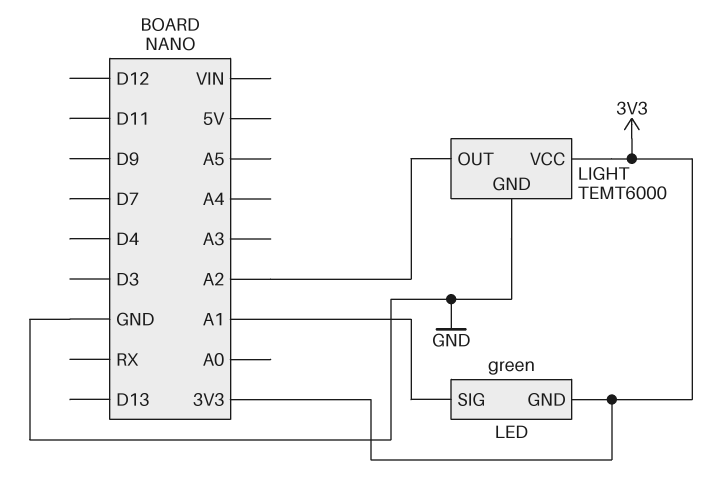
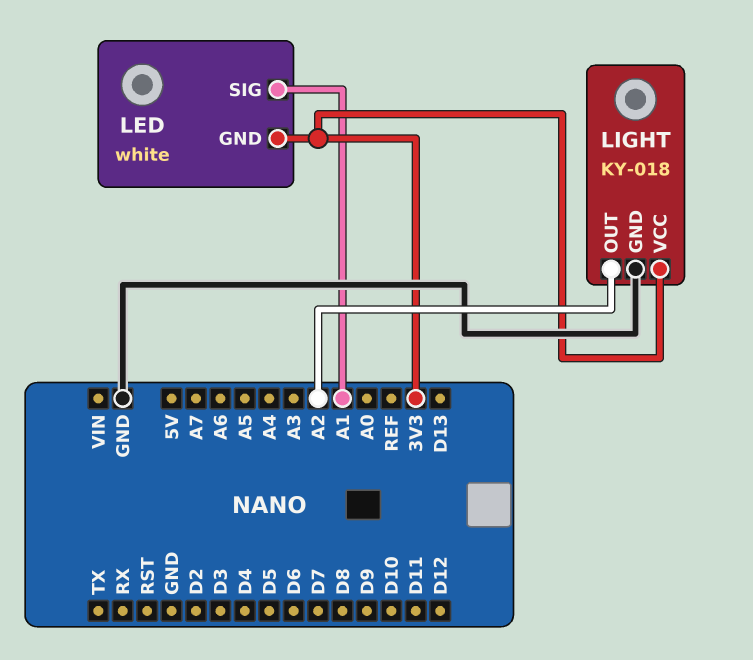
LED: green -> white
LIGHT: TEMT6000 -> KY-018

